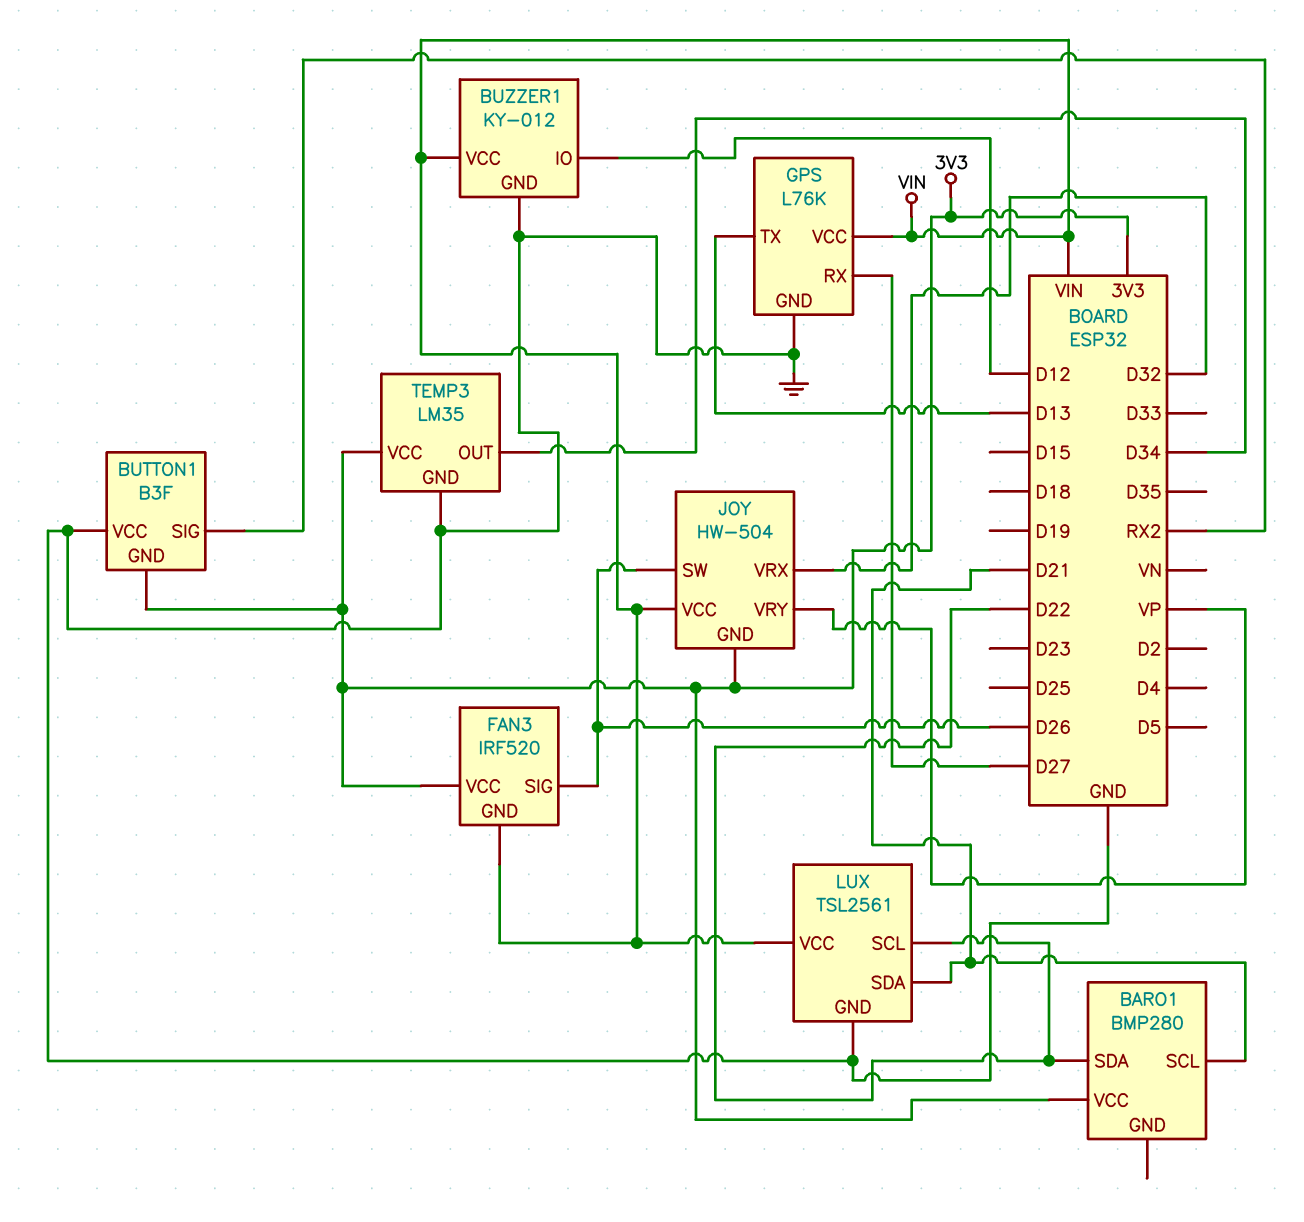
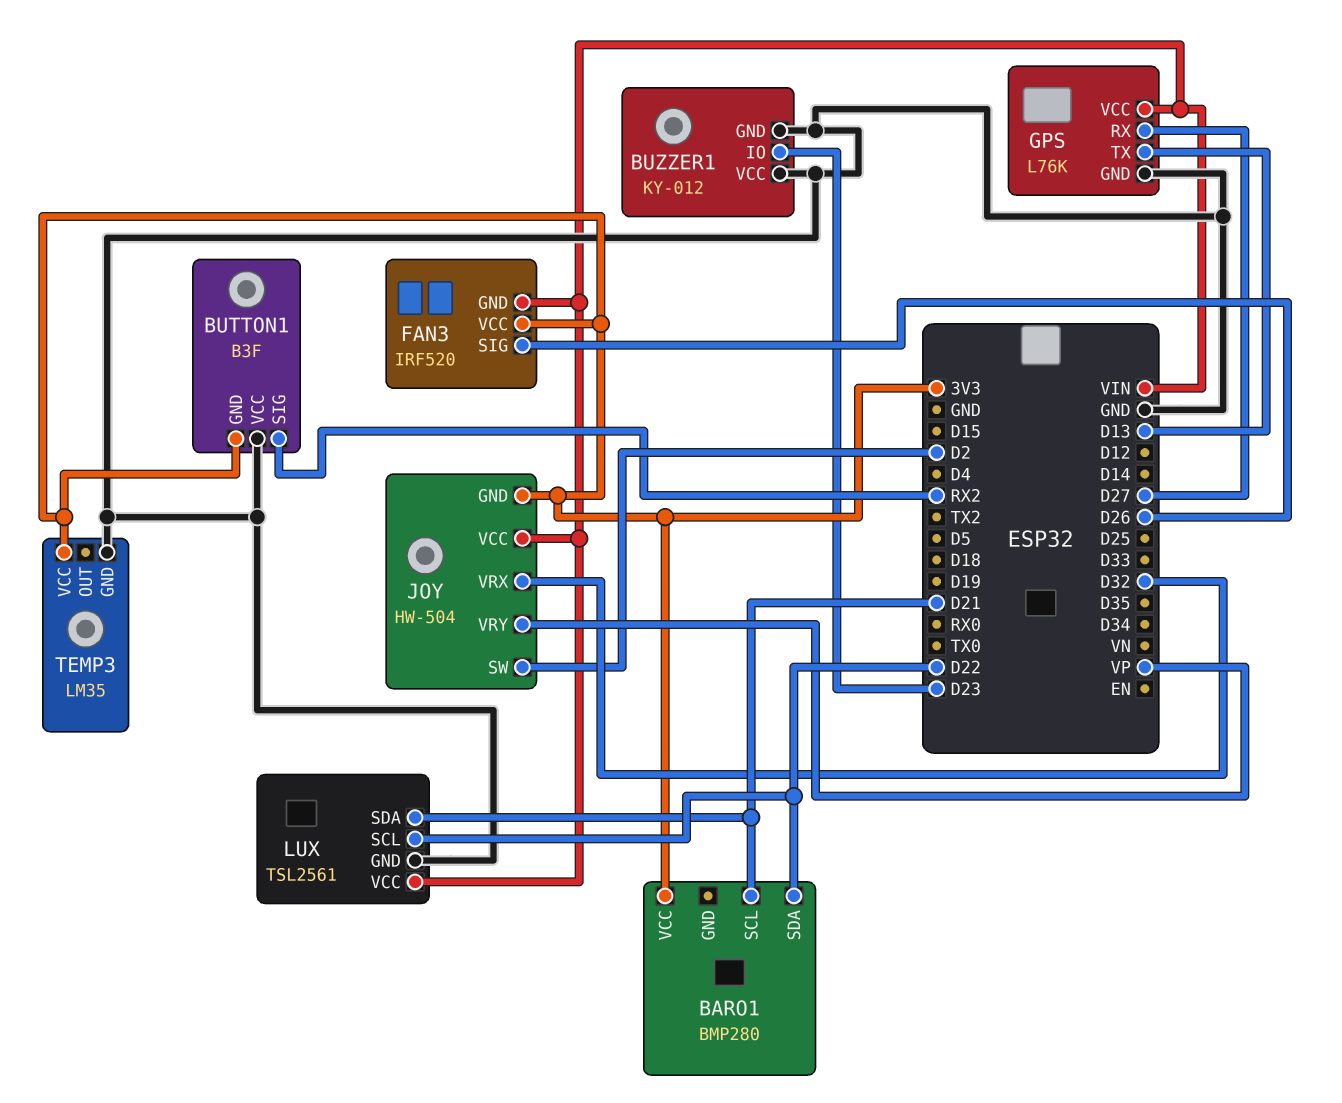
BUZZER1 pin IO: D12 -> D23
BUZZER1 pin VCC: VIN -> GND
JOY pin SW: D26 -> D2
TEMP3 pin OUT: D34 -> none

